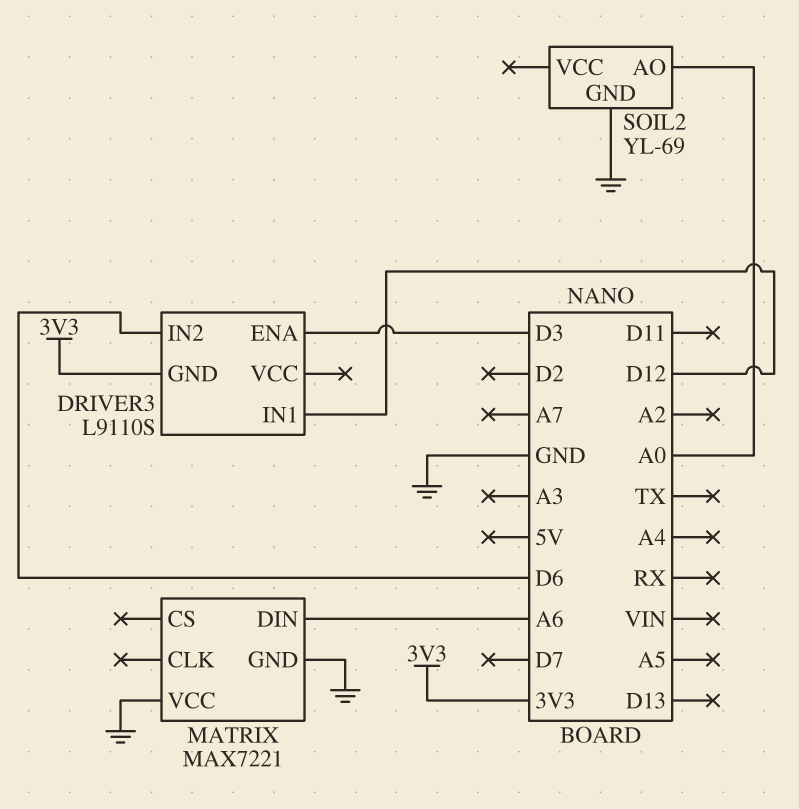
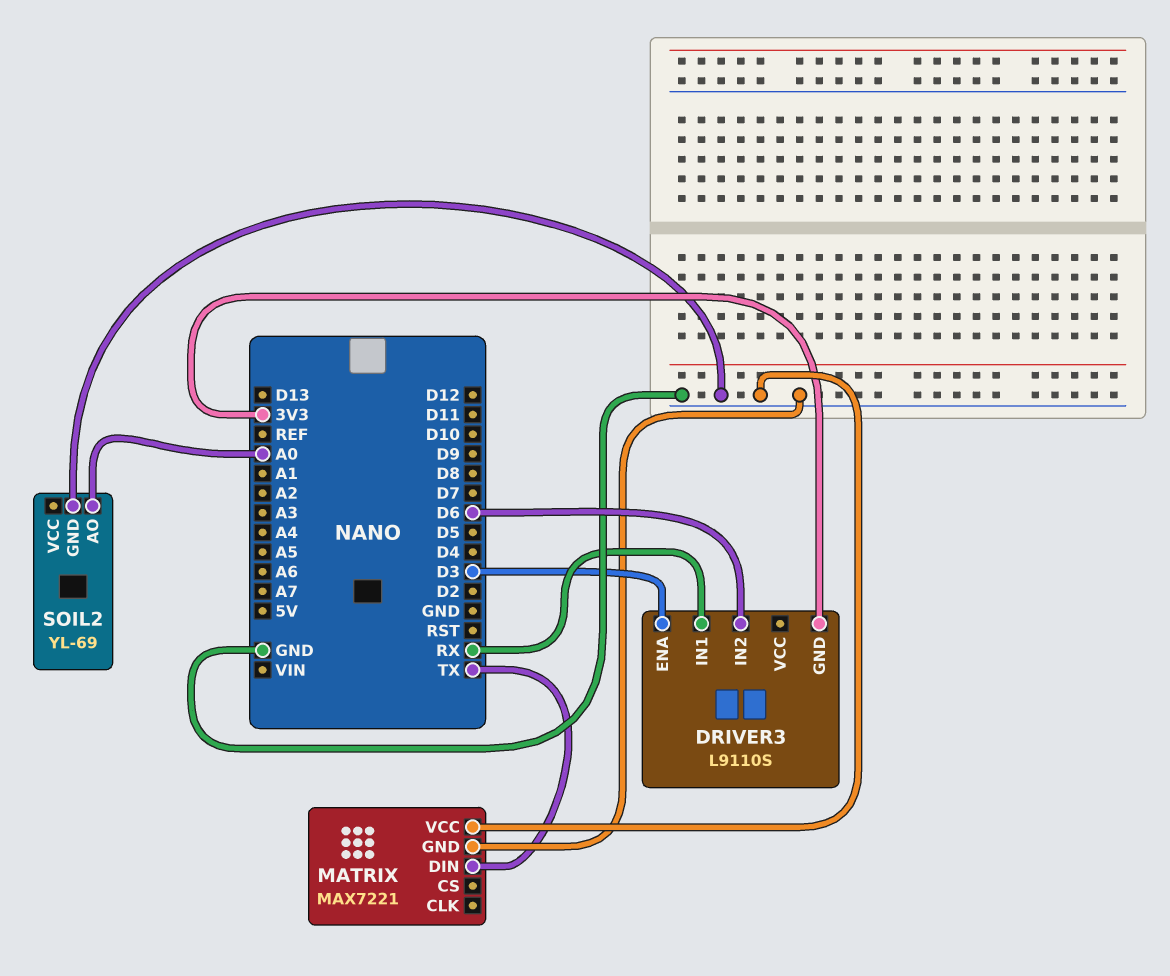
DRIVER3 pin IN1: D12 -> RX
MATRIX pin DIN: A6 -> TX

